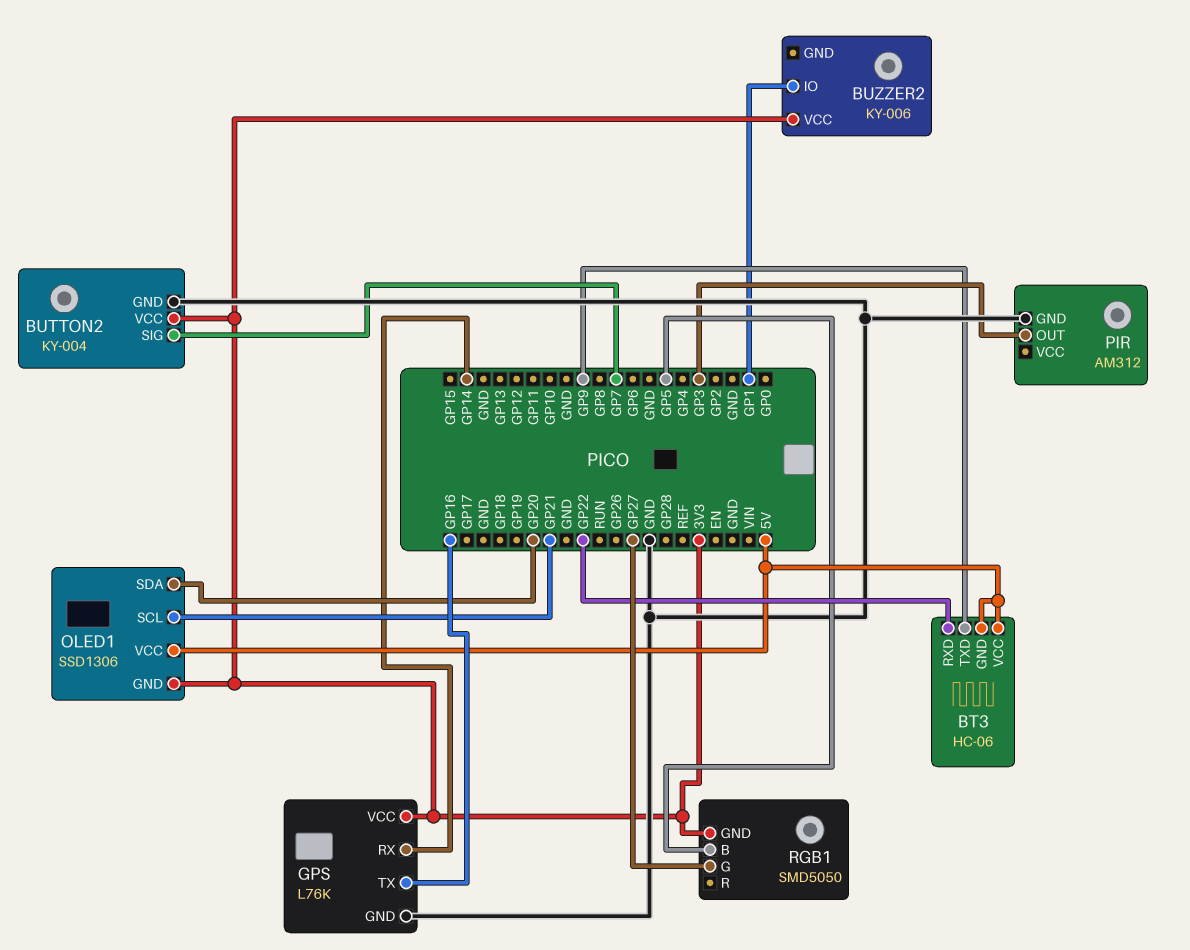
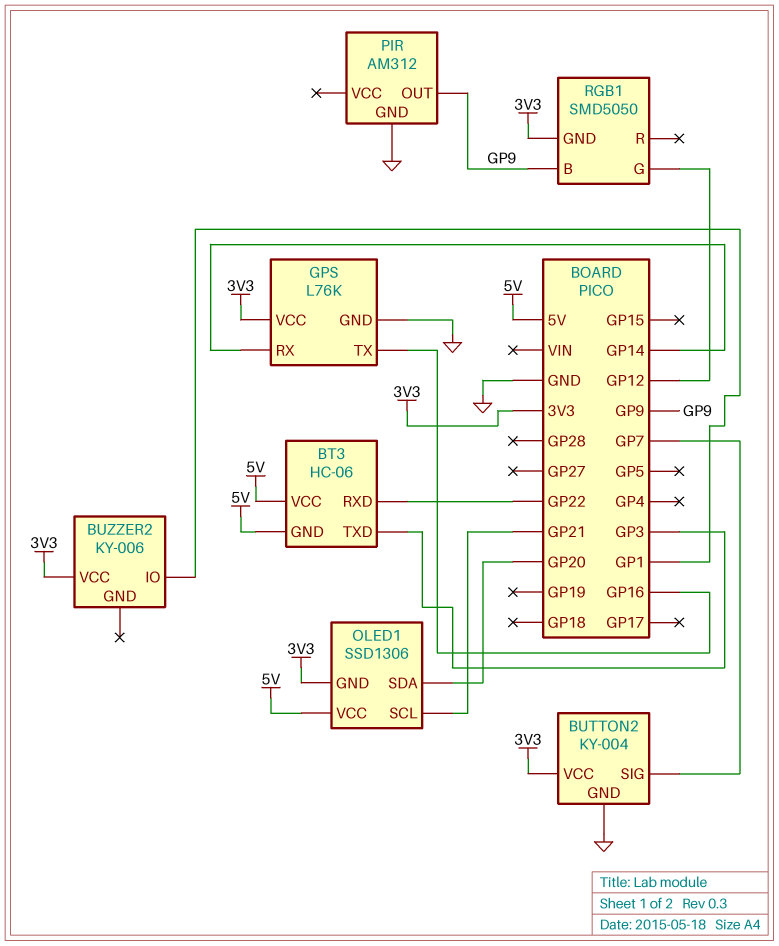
BT3 pin TXD: GP9 -> GP3
PIR pin OUT: GP3 -> GP9
RGB1 pin B: GP5 -> GP9
RGB1 pin G: GP27 -> GP12

